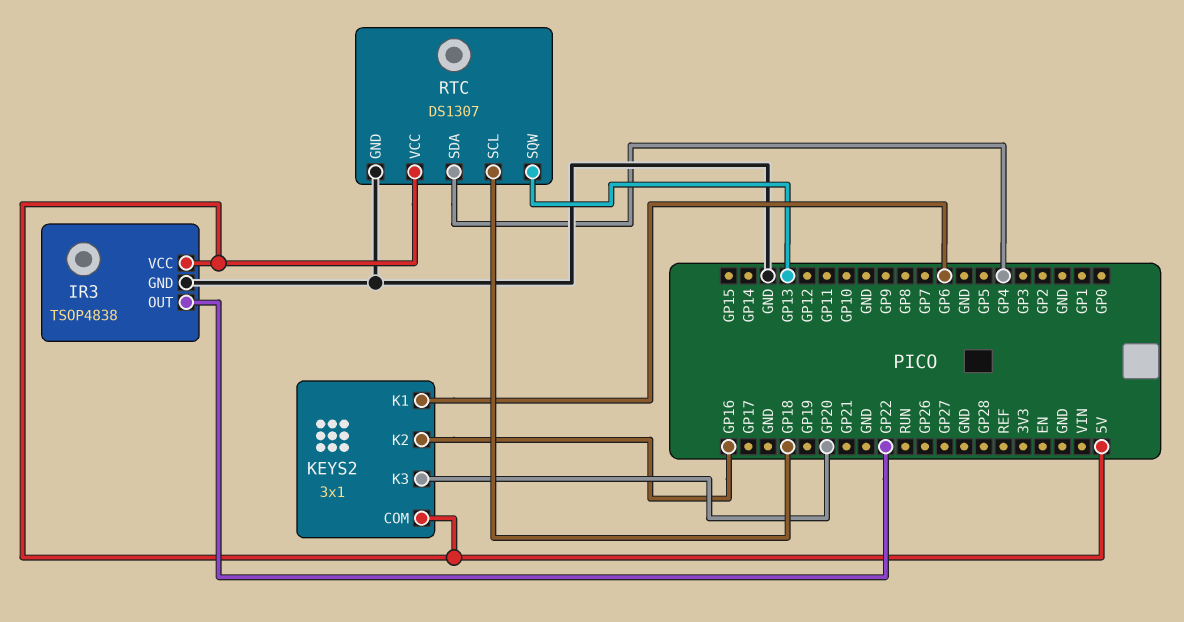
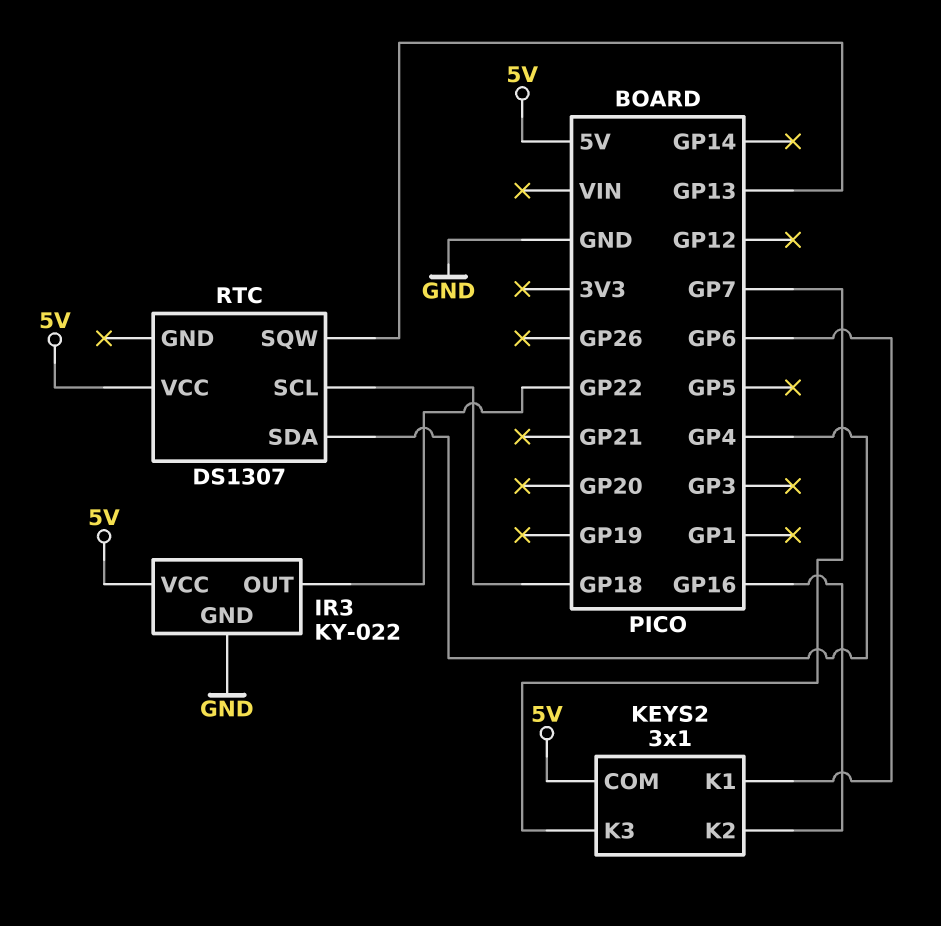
IR3: TSOP4838 -> KY-022
KEYS2 pin K3: GP20 -> GP7
RTC pin GND: GND -> none

